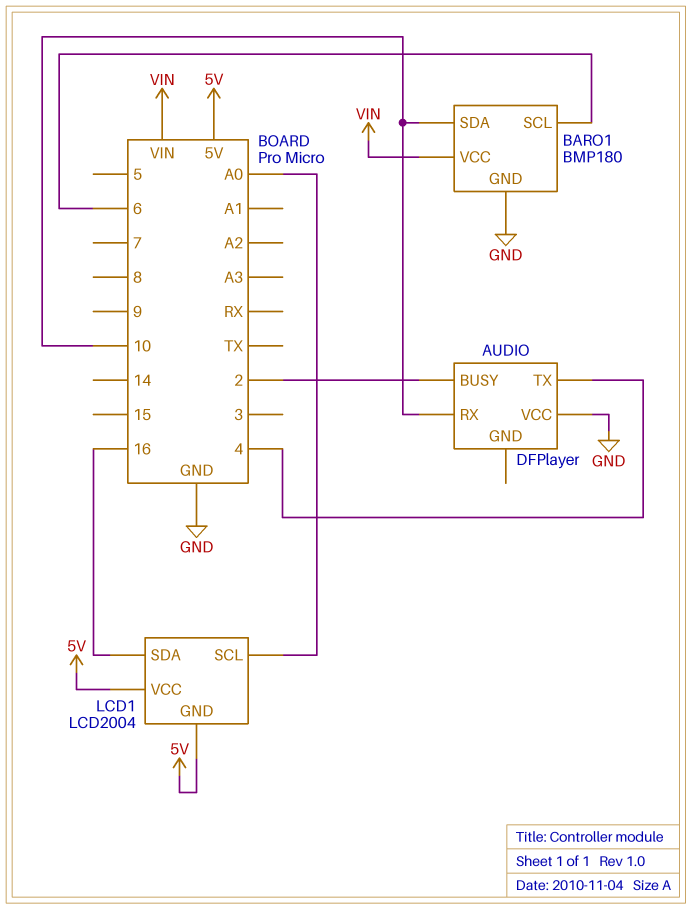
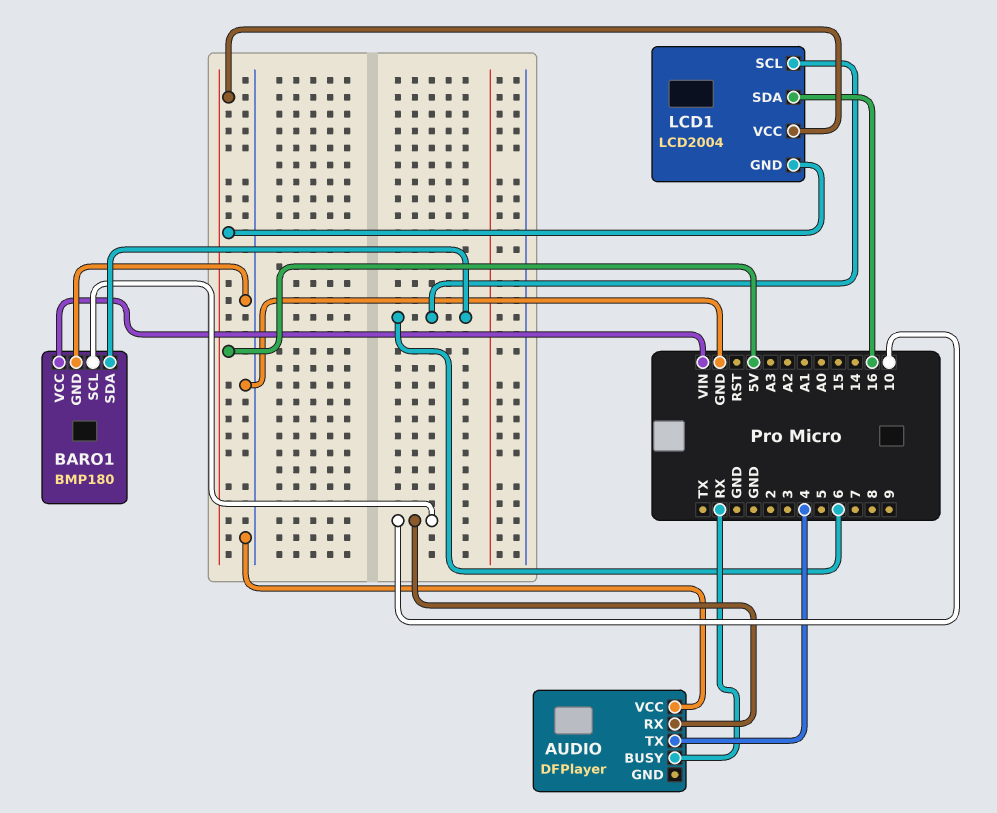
AUDIO pin BUSY: 2 -> RX
BARO1 pin SCL: 6 -> 10
BARO1 pin SDA: 10 -> 6
LCD1 pin SCL: A0 -> 6

